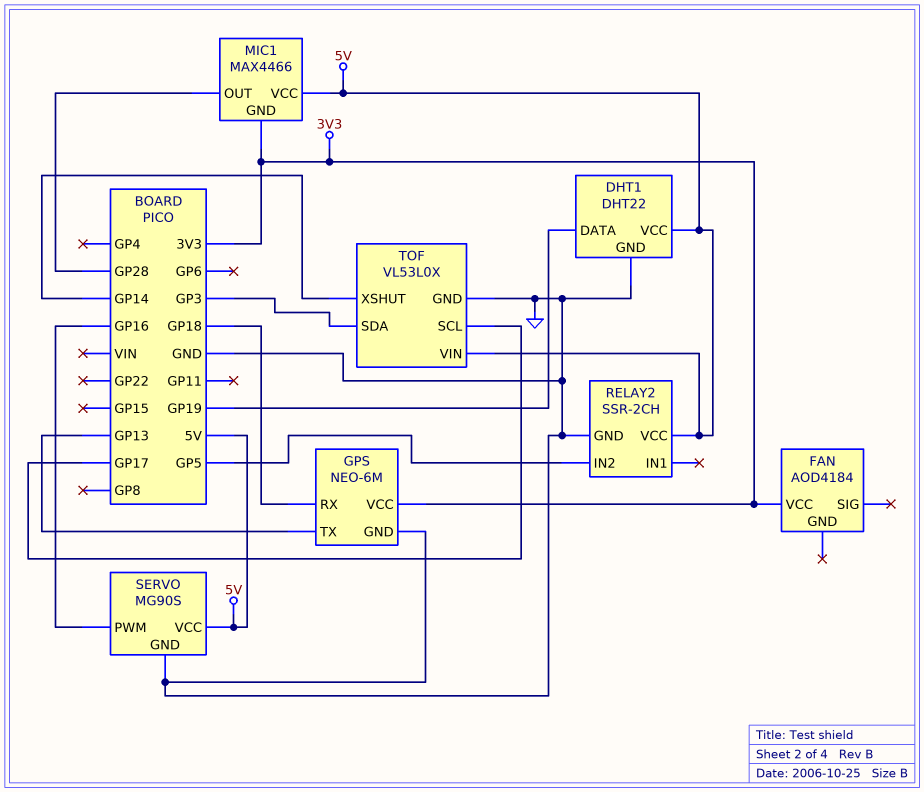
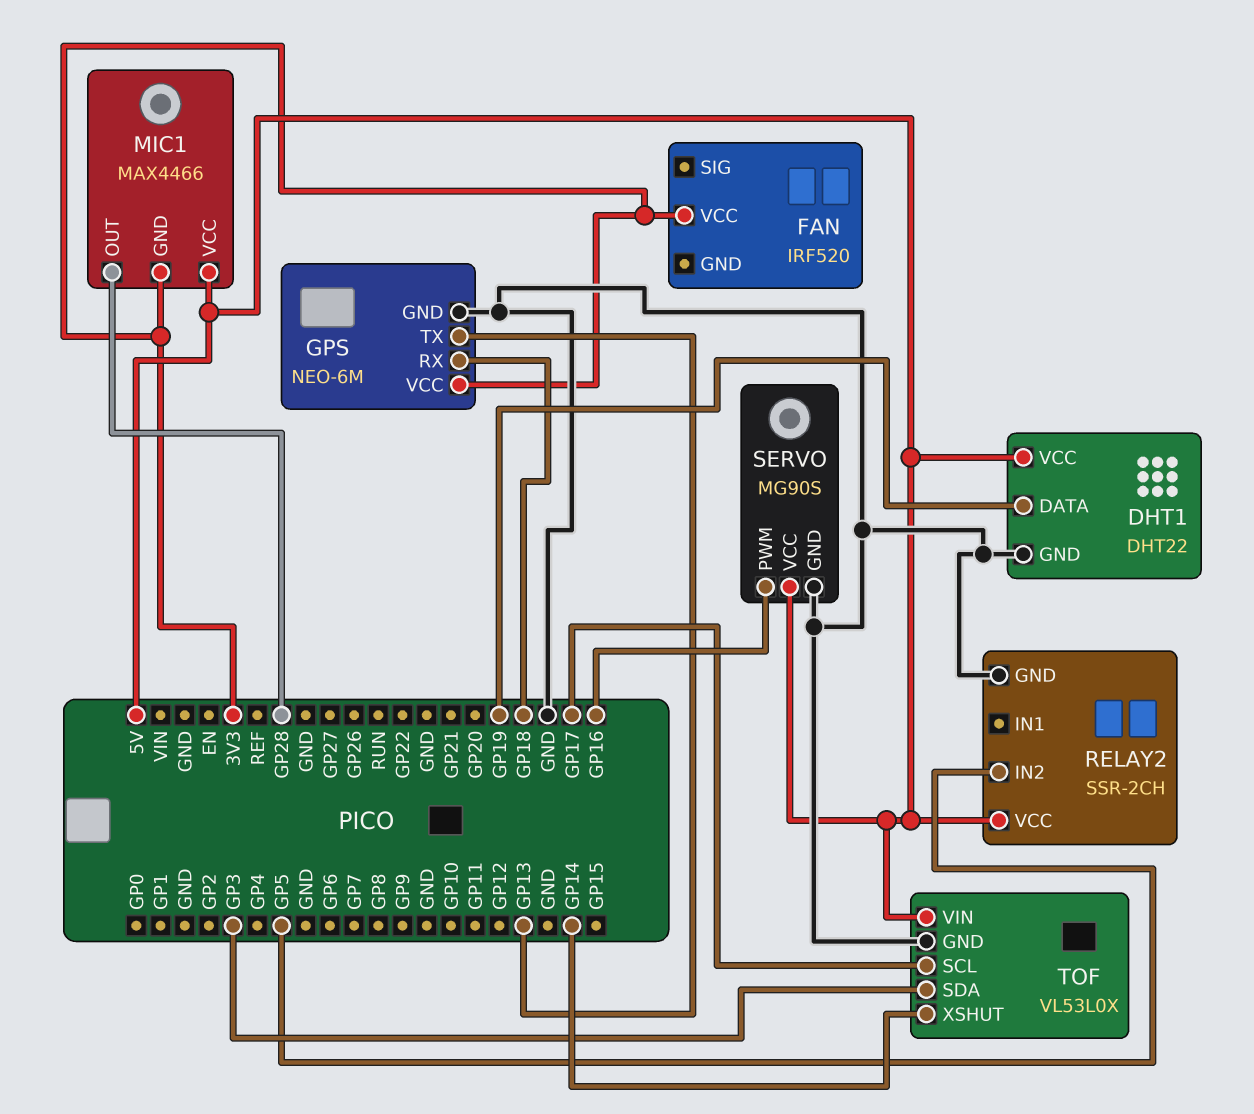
FAN: AOD4184 -> IRF520

